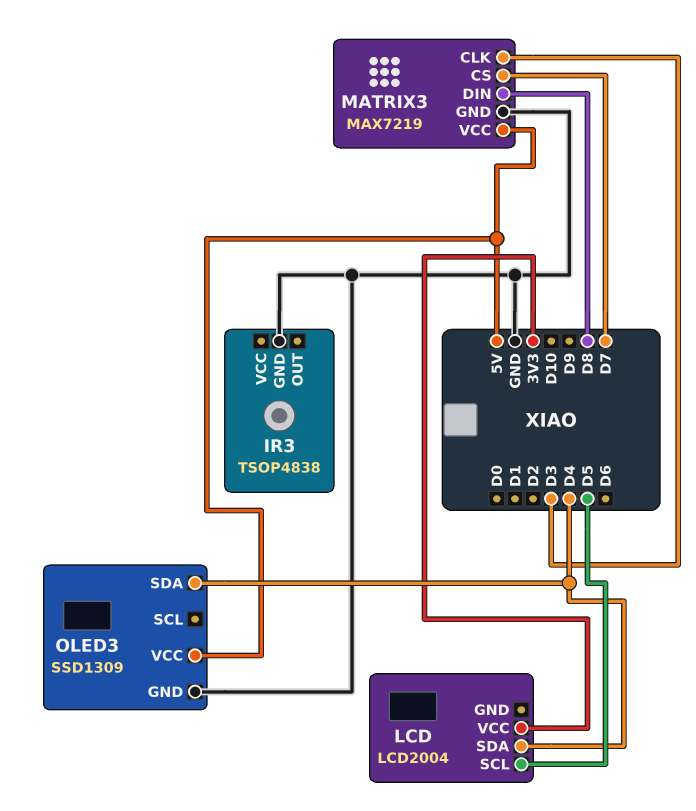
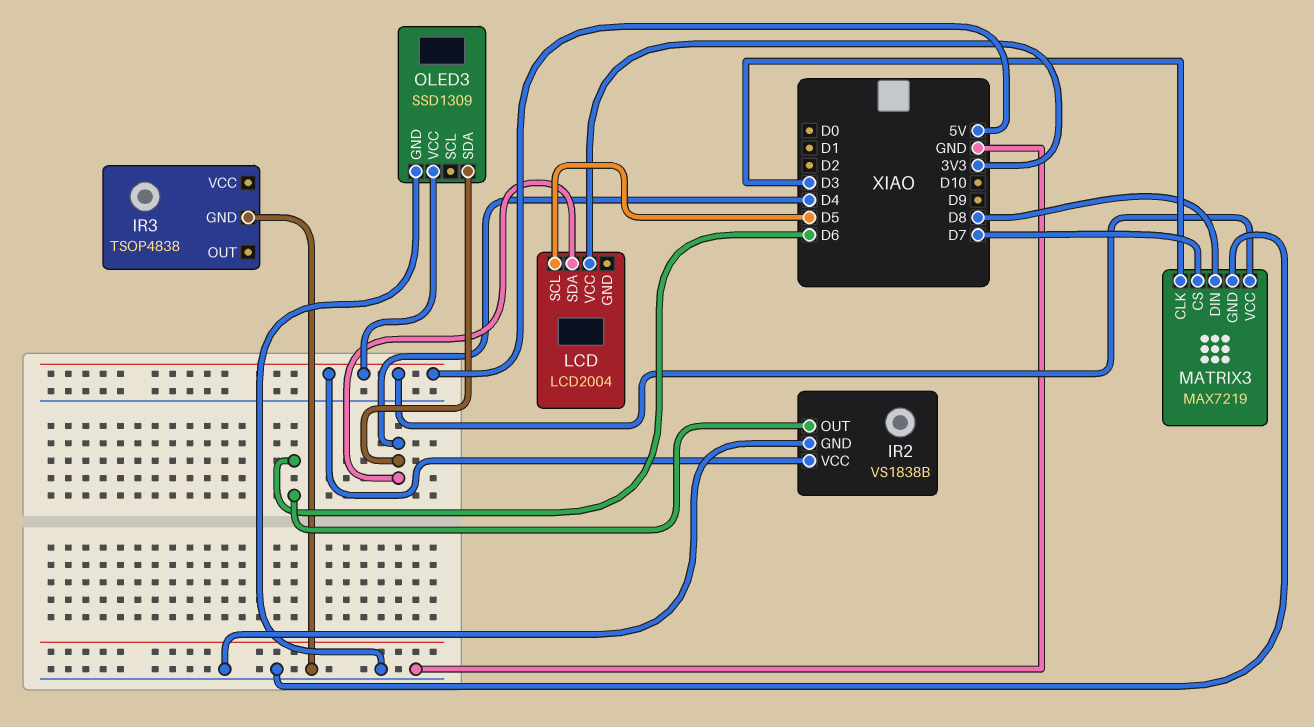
IR2: none -> VS1838B
IR2 pin GND: none -> GND
IR2 pin OUT: none -> D6
IR2 pin VCC: none -> 5V

